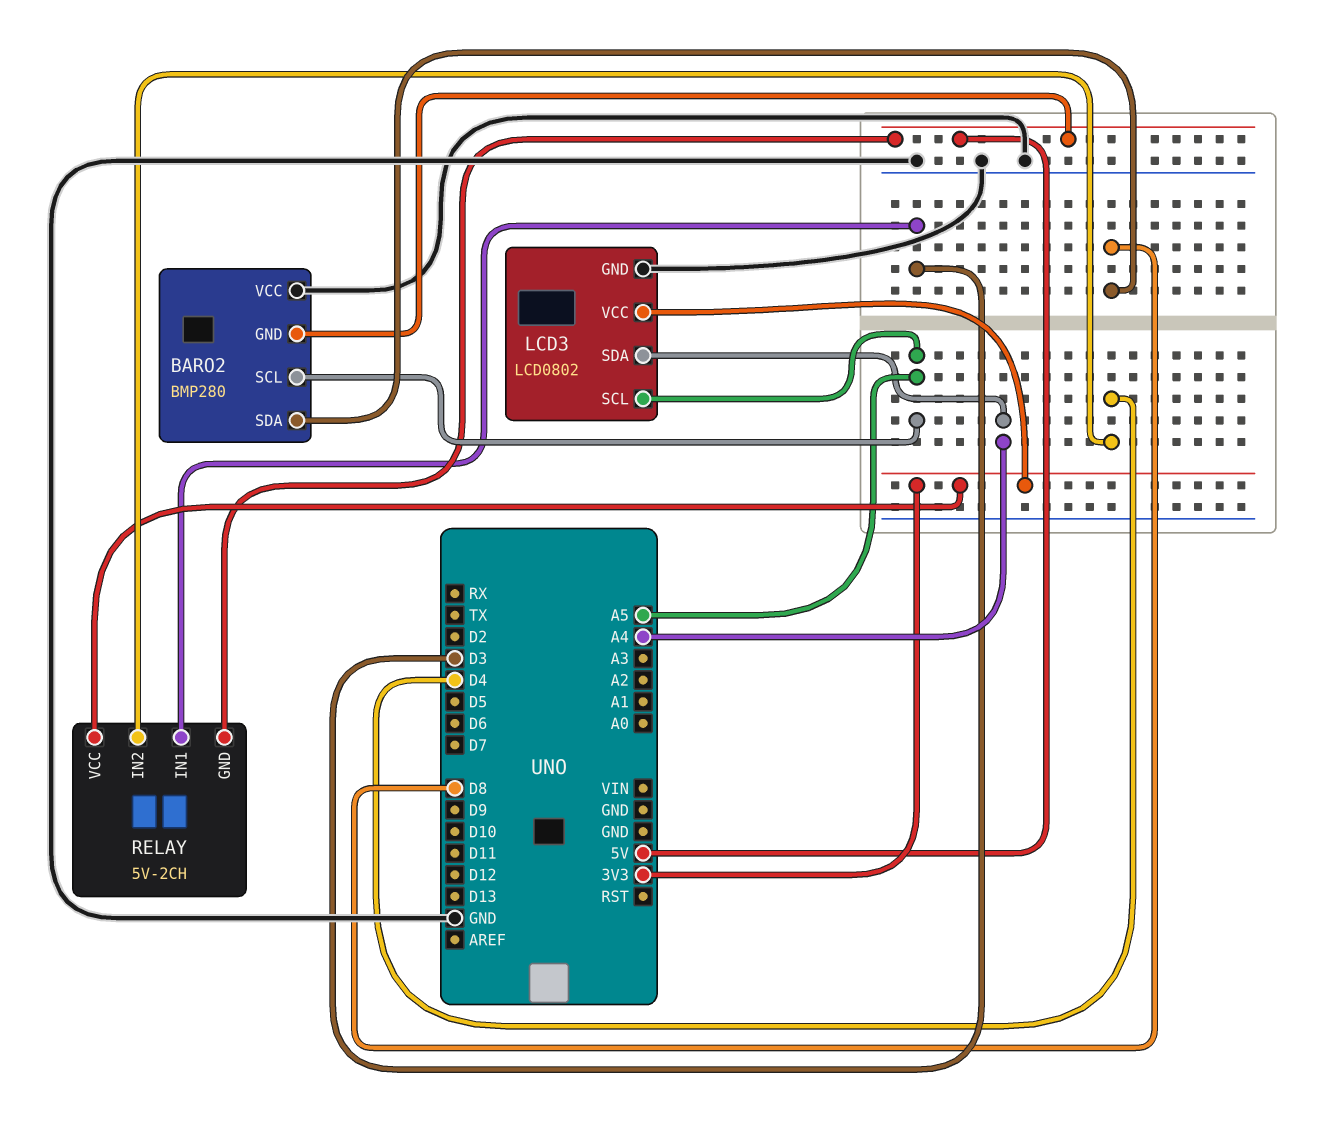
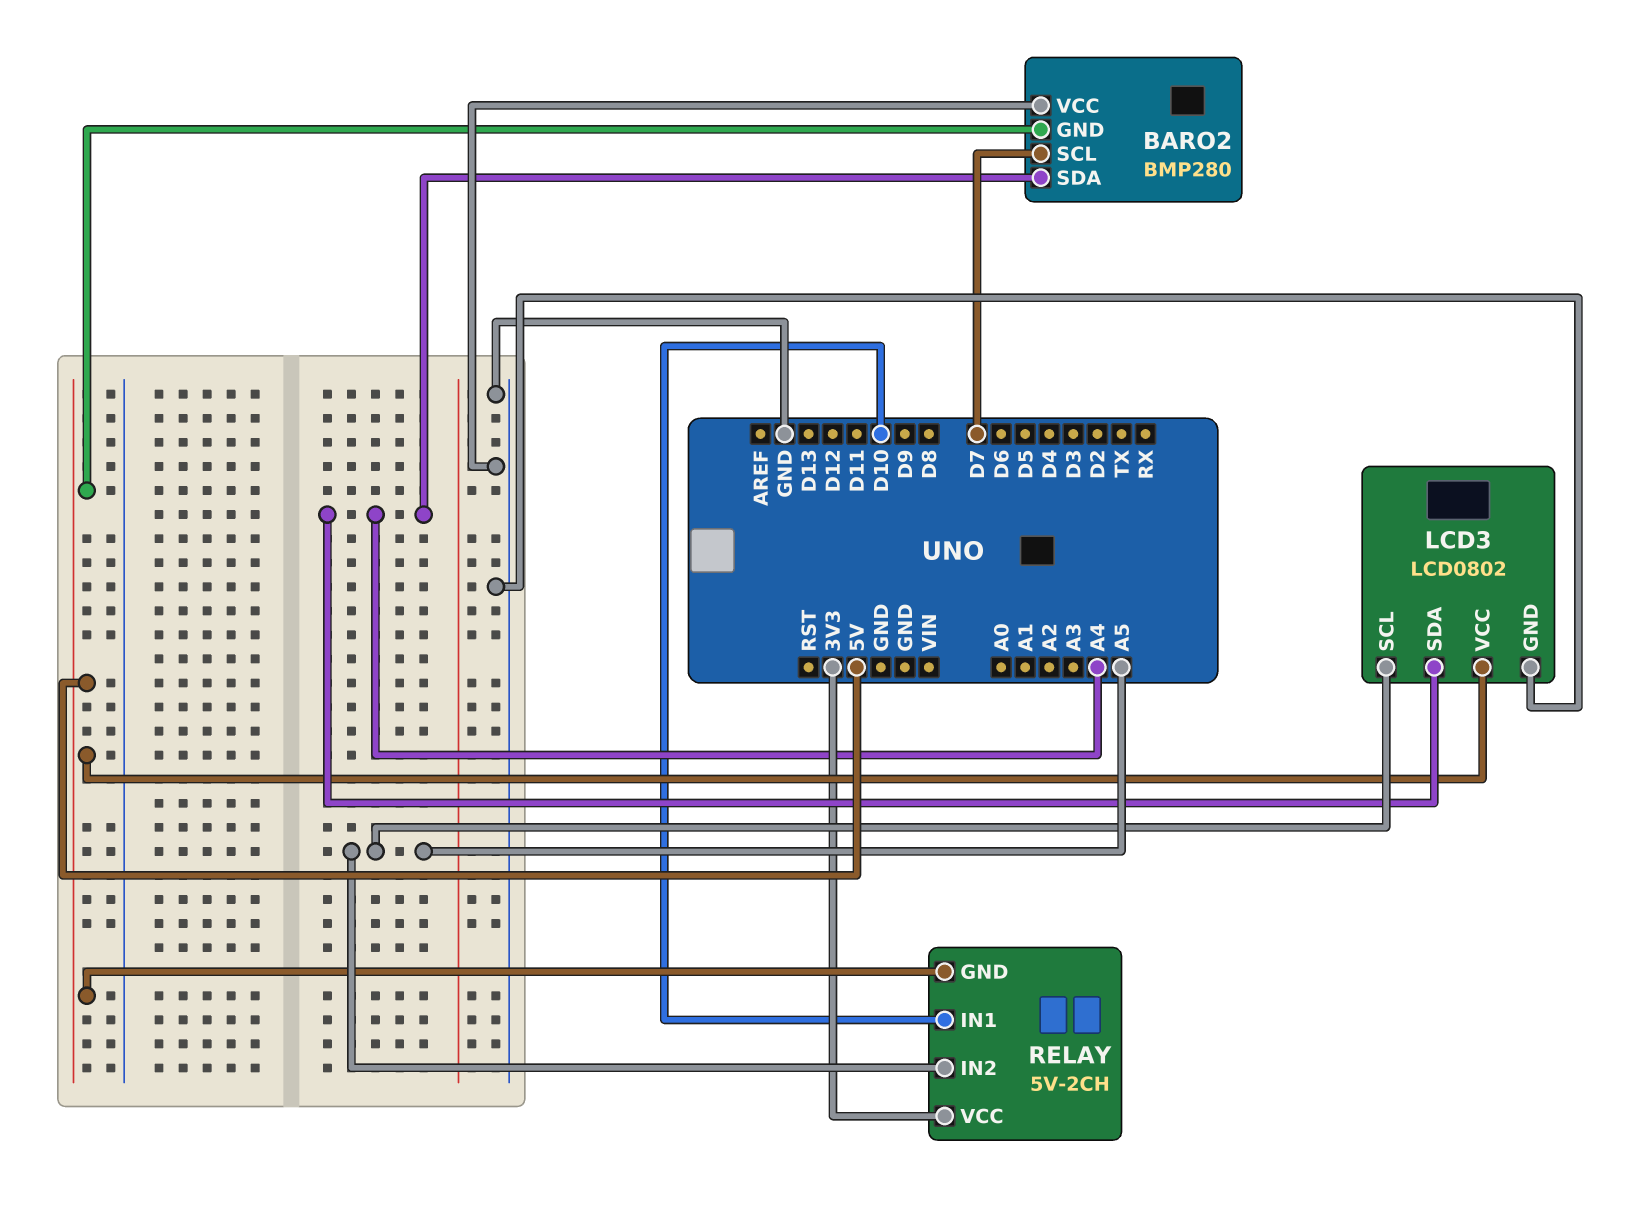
BARO2 pin SCL: A5 -> D7
BARO2 pin SDA: D8 -> A4
LCD3 pin VCC: 3V3 -> 5V
RELAY pin IN1: D3 -> D10
RELAY pin IN2: D4 -> A5

